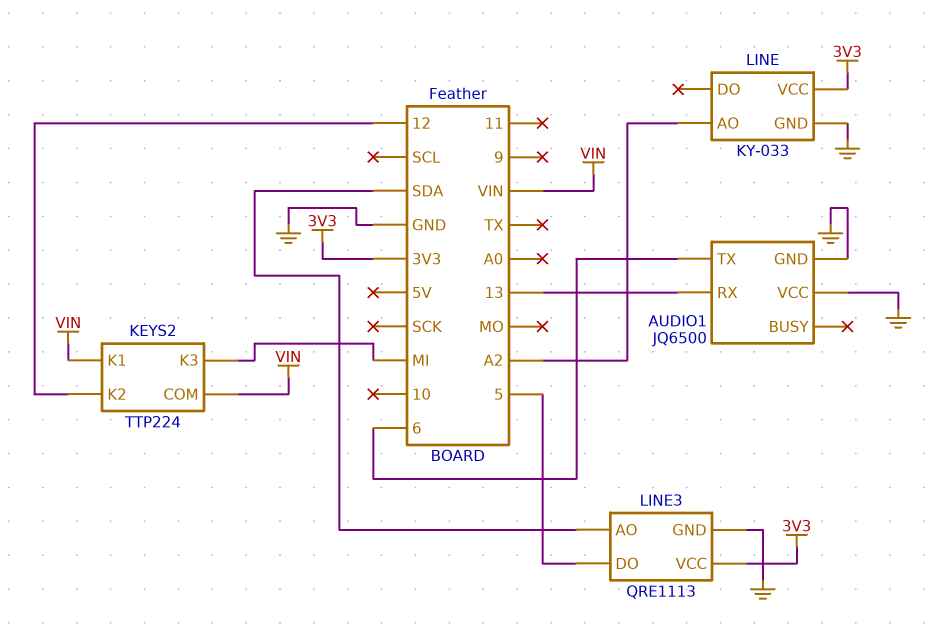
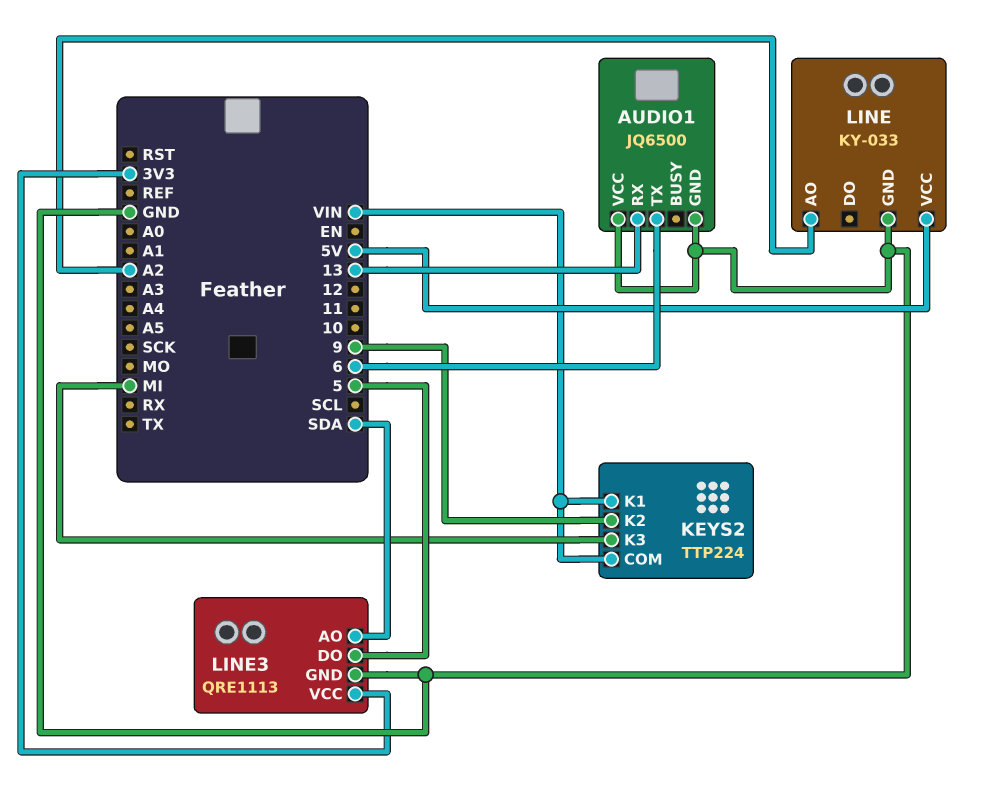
KEYS2 pin K2: 12 -> 9
LINE pin VCC: 3V3 -> 5V

